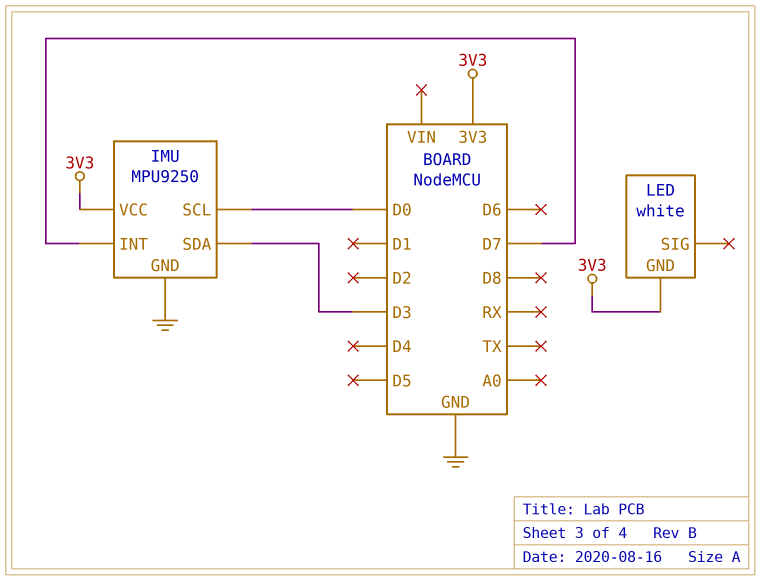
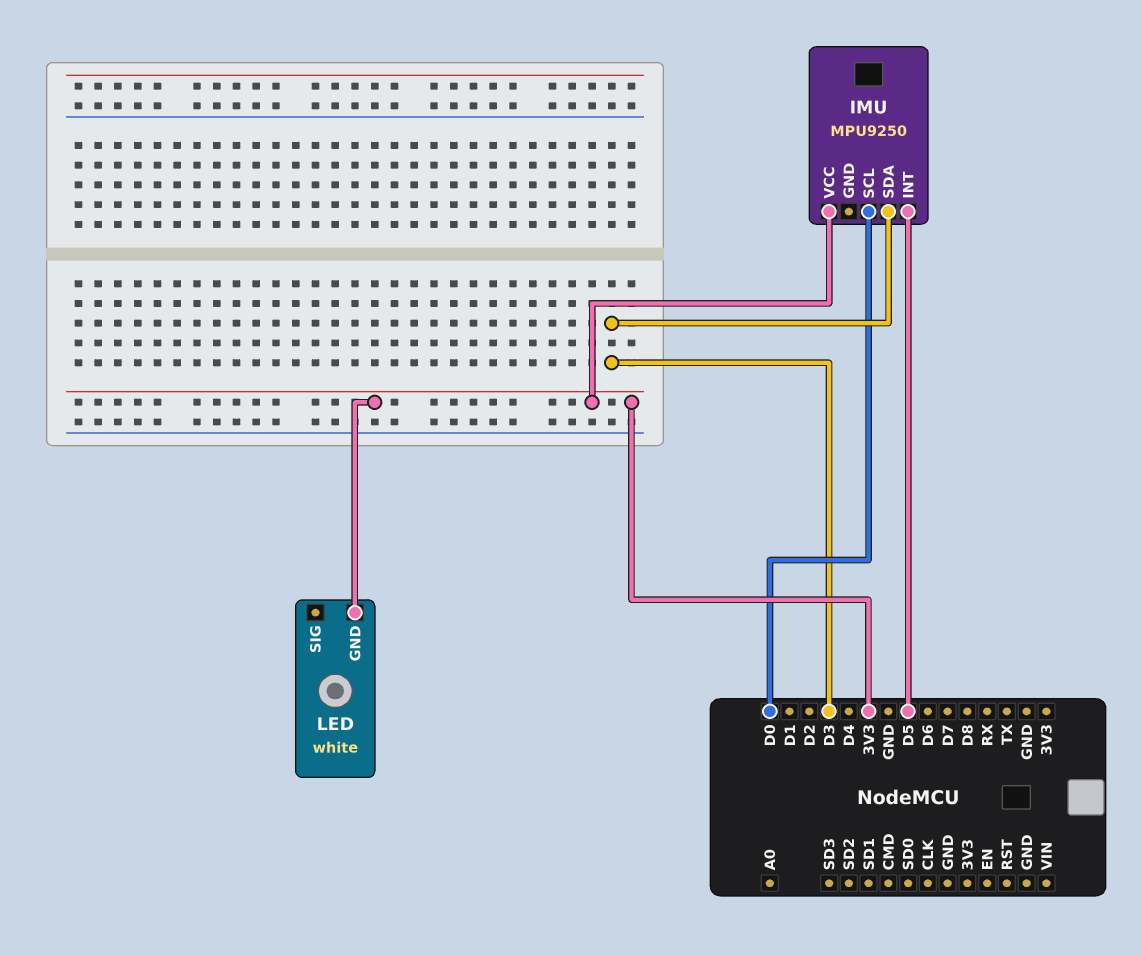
IMU pin GND: GND -> none
IMU pin INT: D7 -> D5

